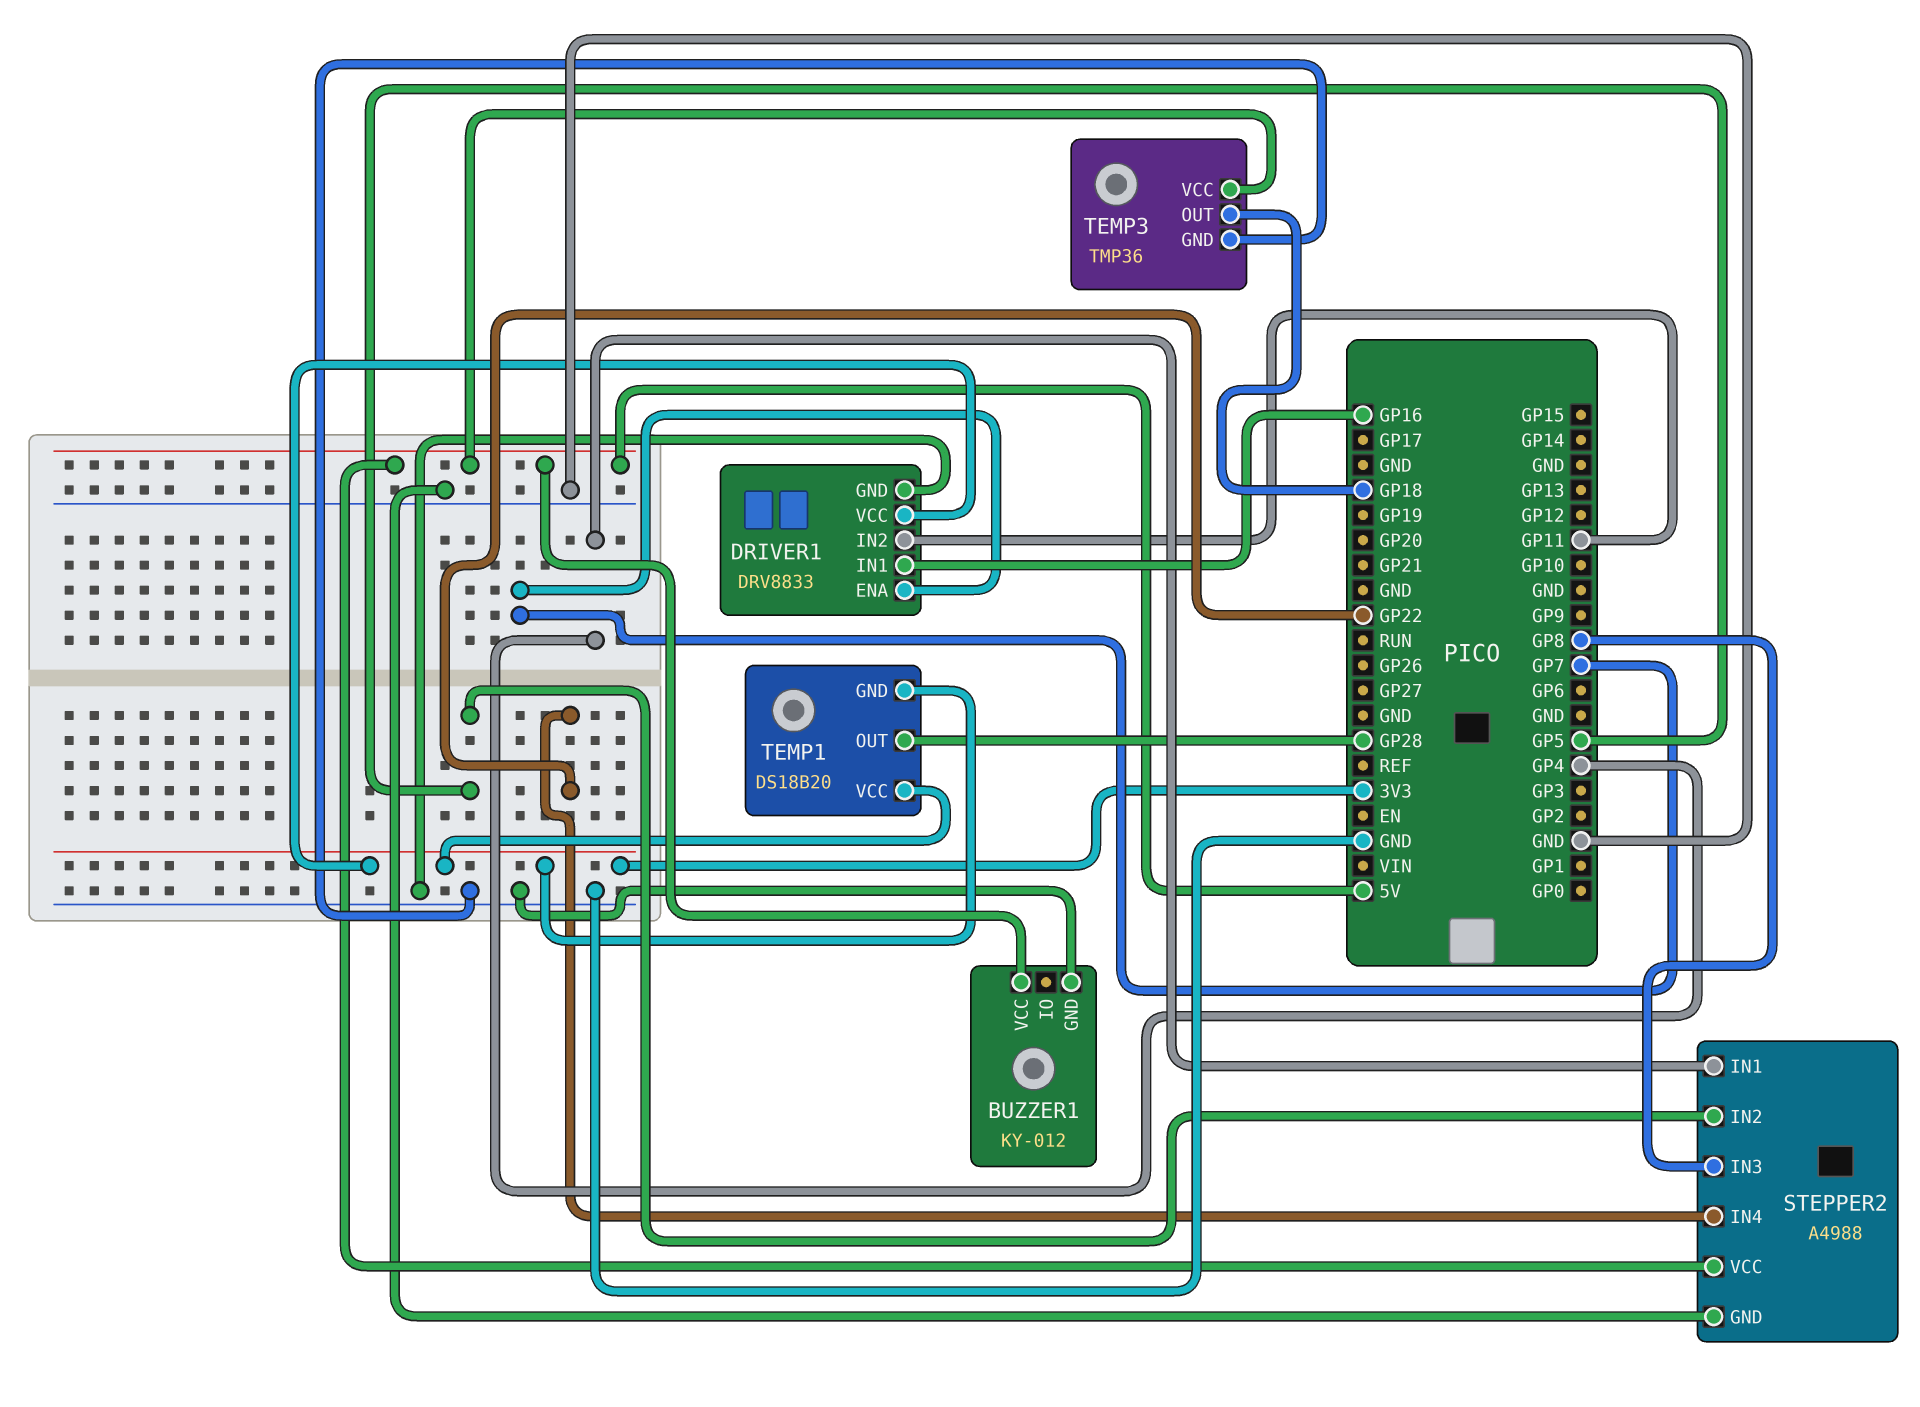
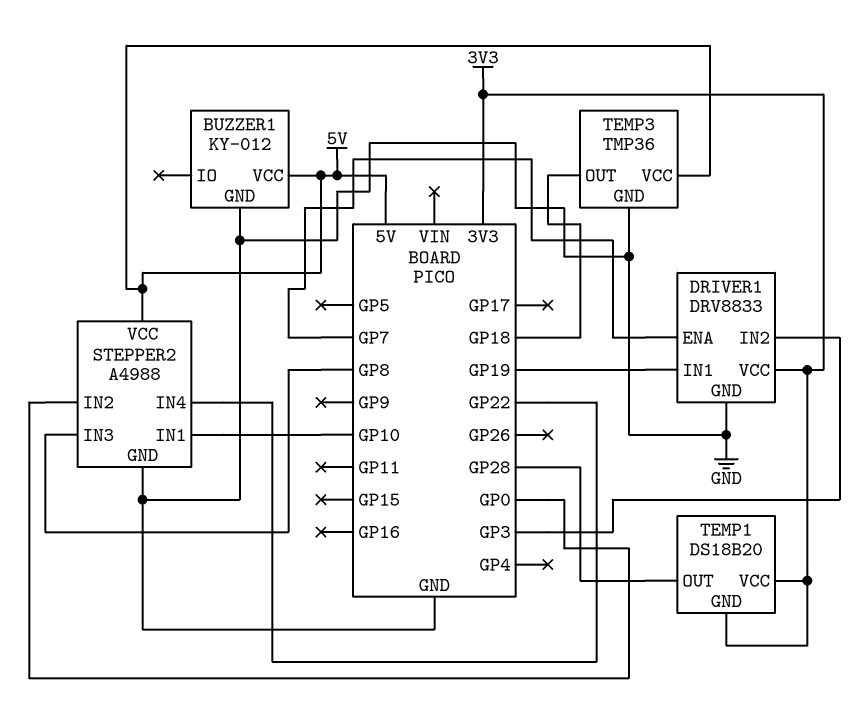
DRIVER1 pin IN1: GP16 -> GP19
DRIVER1 pin IN2: GP11 -> GP3
STEPPER2 pin IN1: GP4 -> GP10
STEPPER2 pin IN2: GP5 -> GP0

